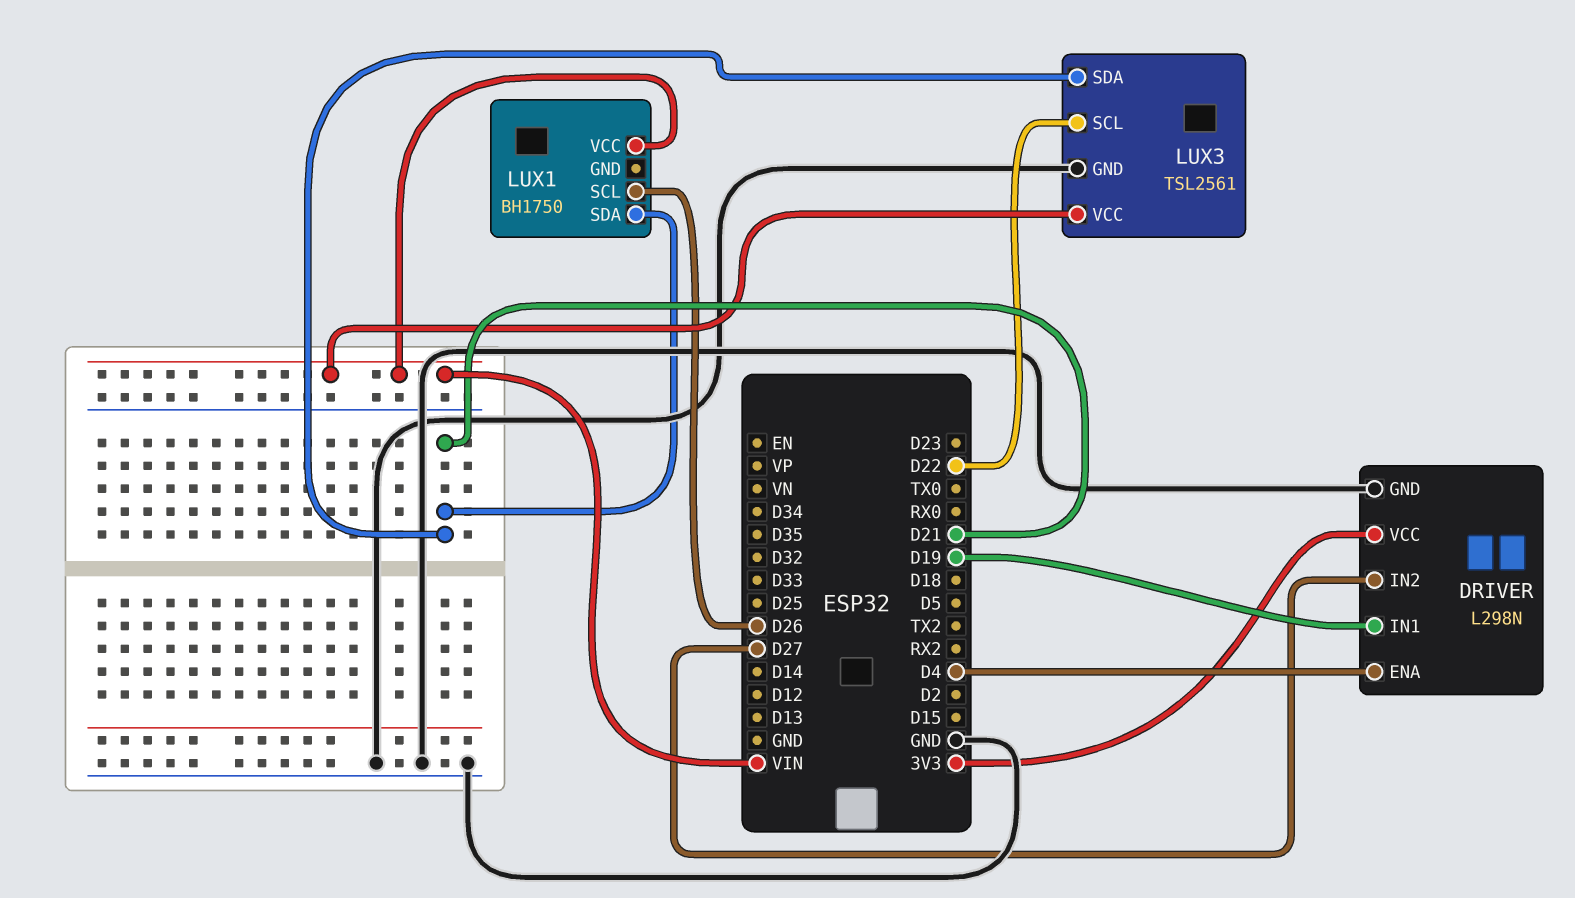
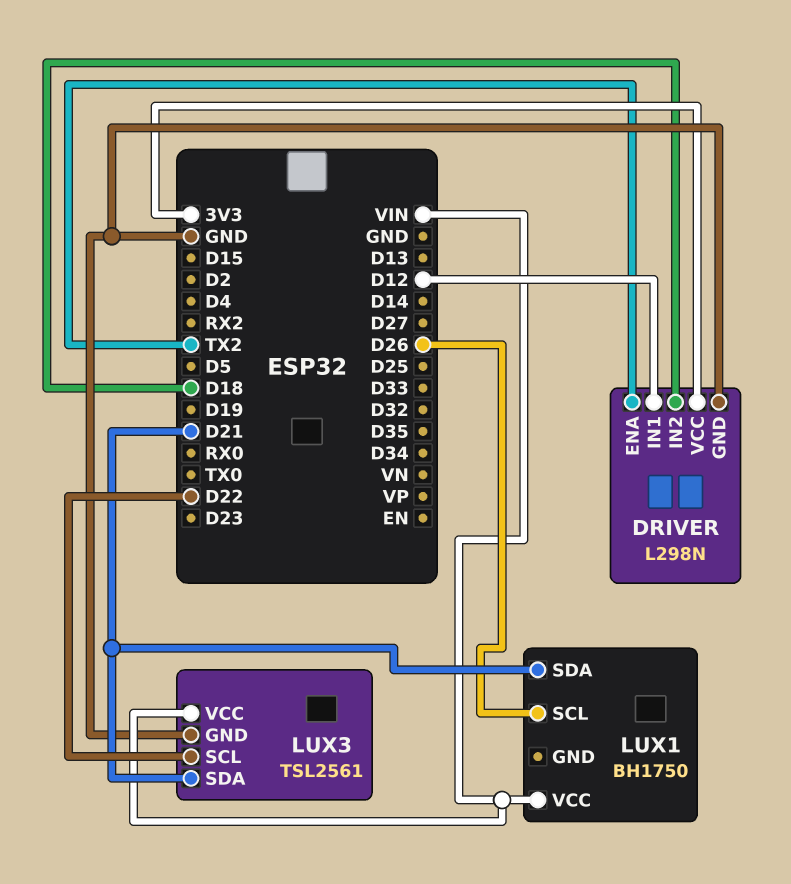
DRIVER pin ENA: D4 -> TX2
DRIVER pin IN1: D19 -> D12
DRIVER pin IN2: D27 -> D18

